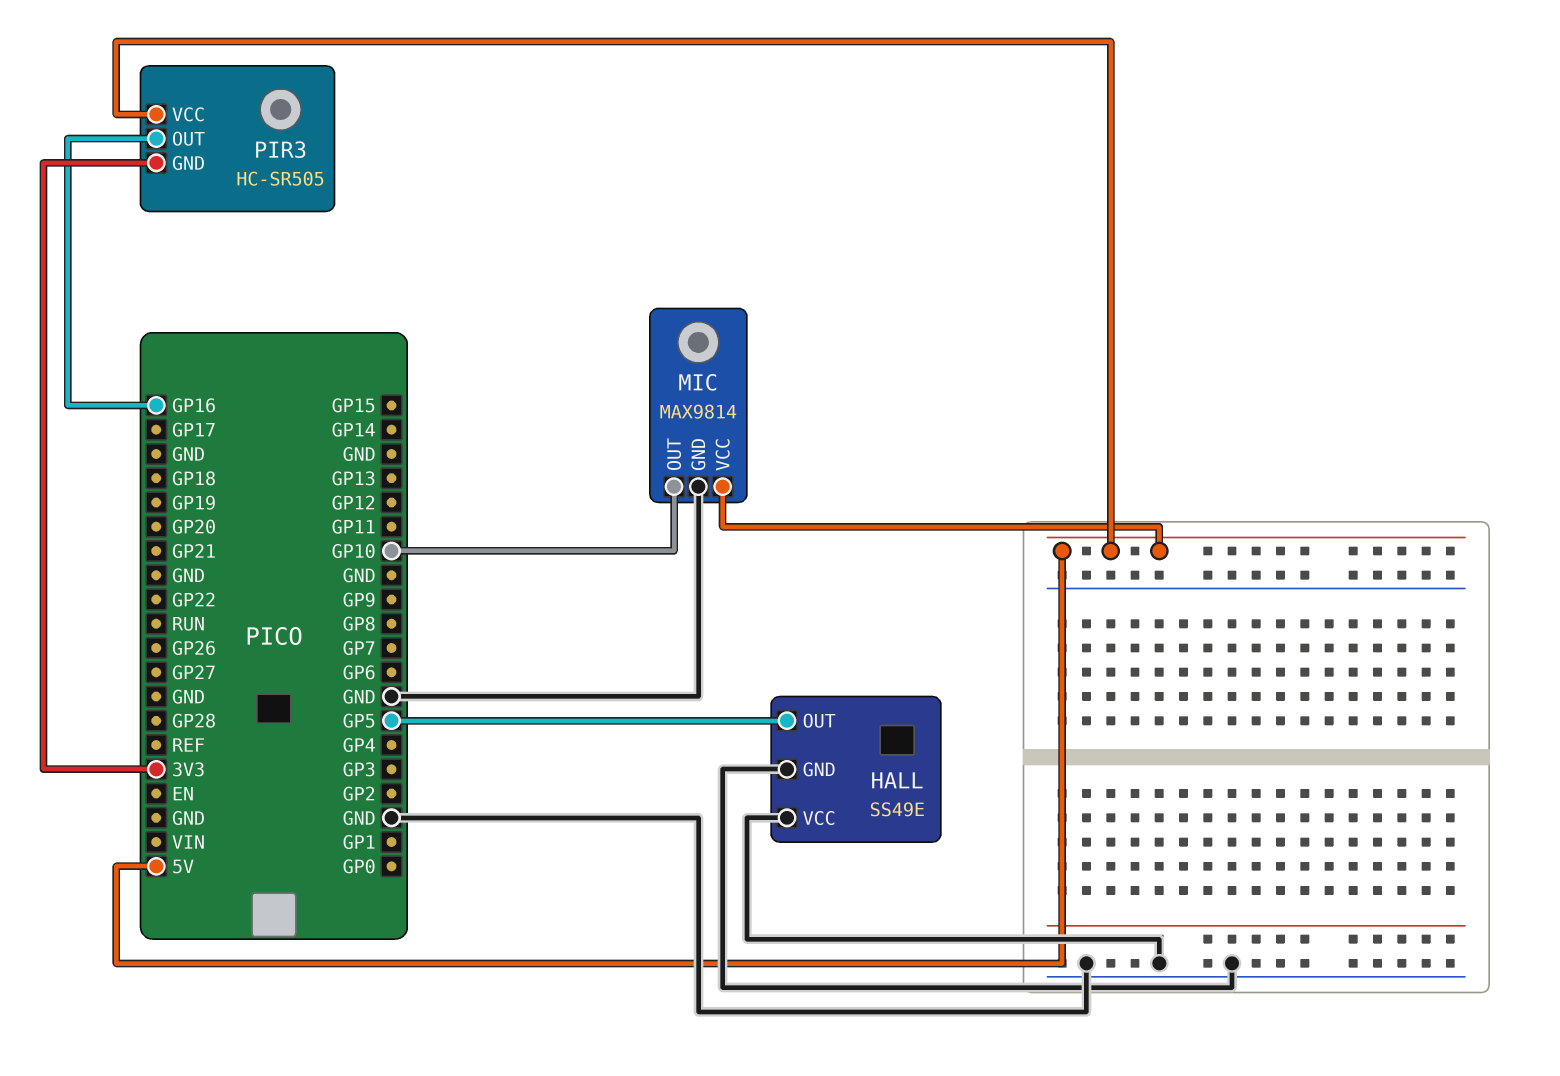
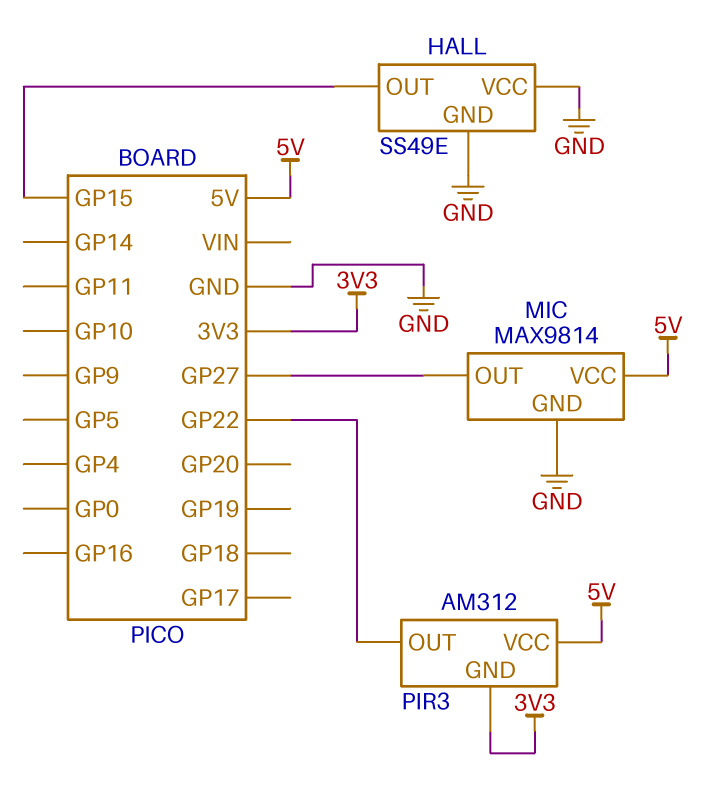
HALL pin OUT: GP5 -> GP15
MIC pin OUT: GP10 -> GP27
PIR3: HC-SR505 -> AM312
PIR3 pin OUT: GP16 -> GP22

